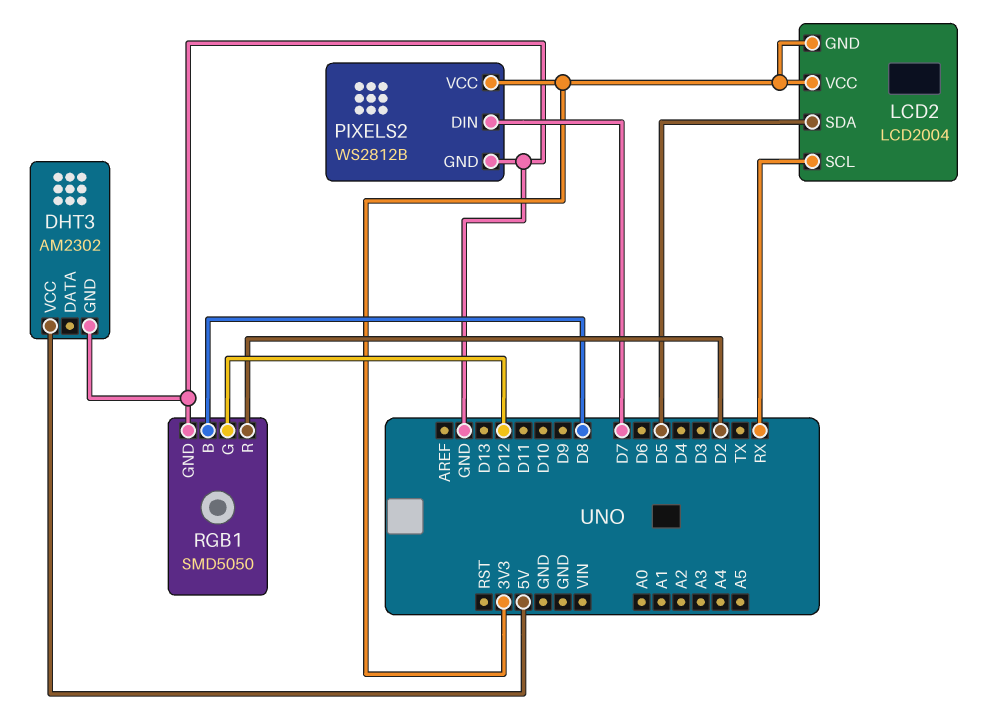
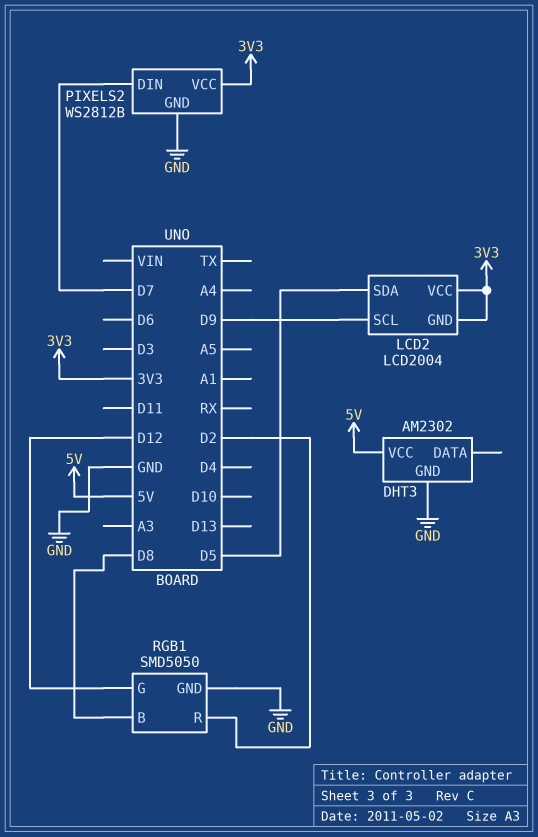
LCD2 pin SCL: RX -> D9

